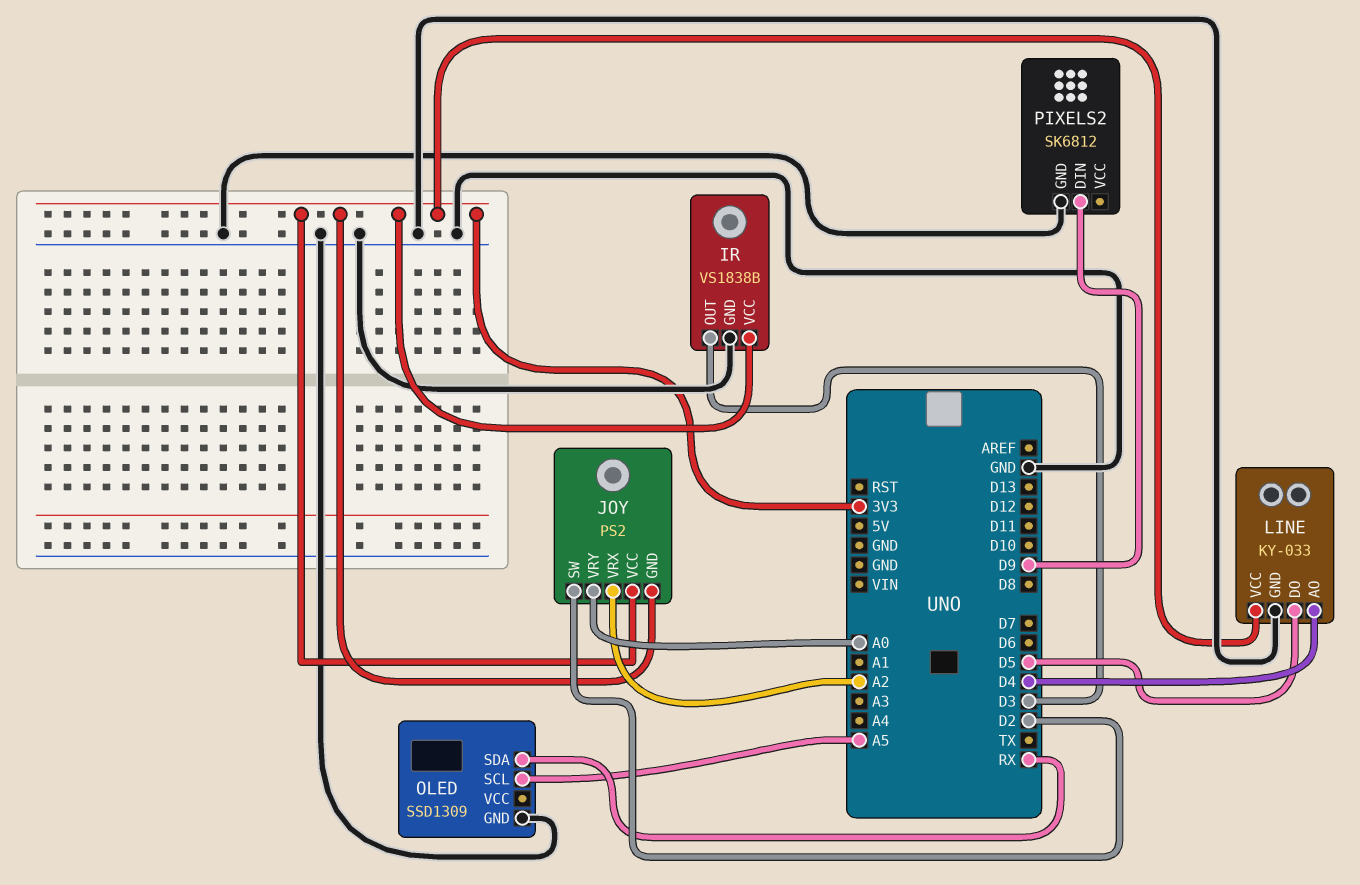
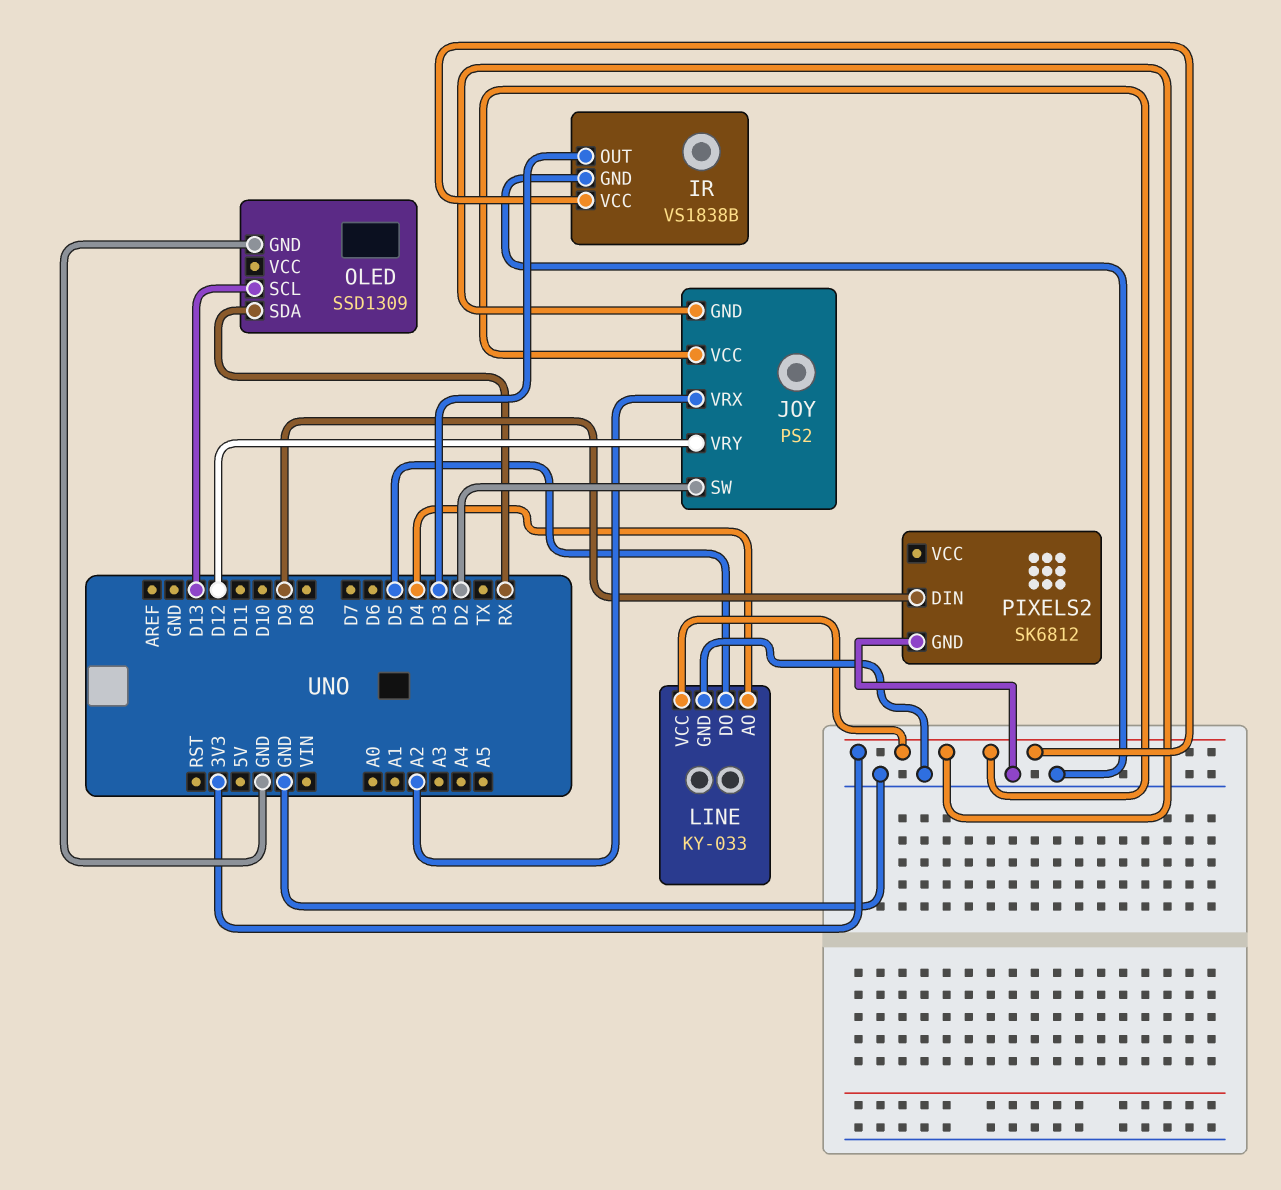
JOY pin VRY: A0 -> D12
OLED pin SCL: A5 -> D13

